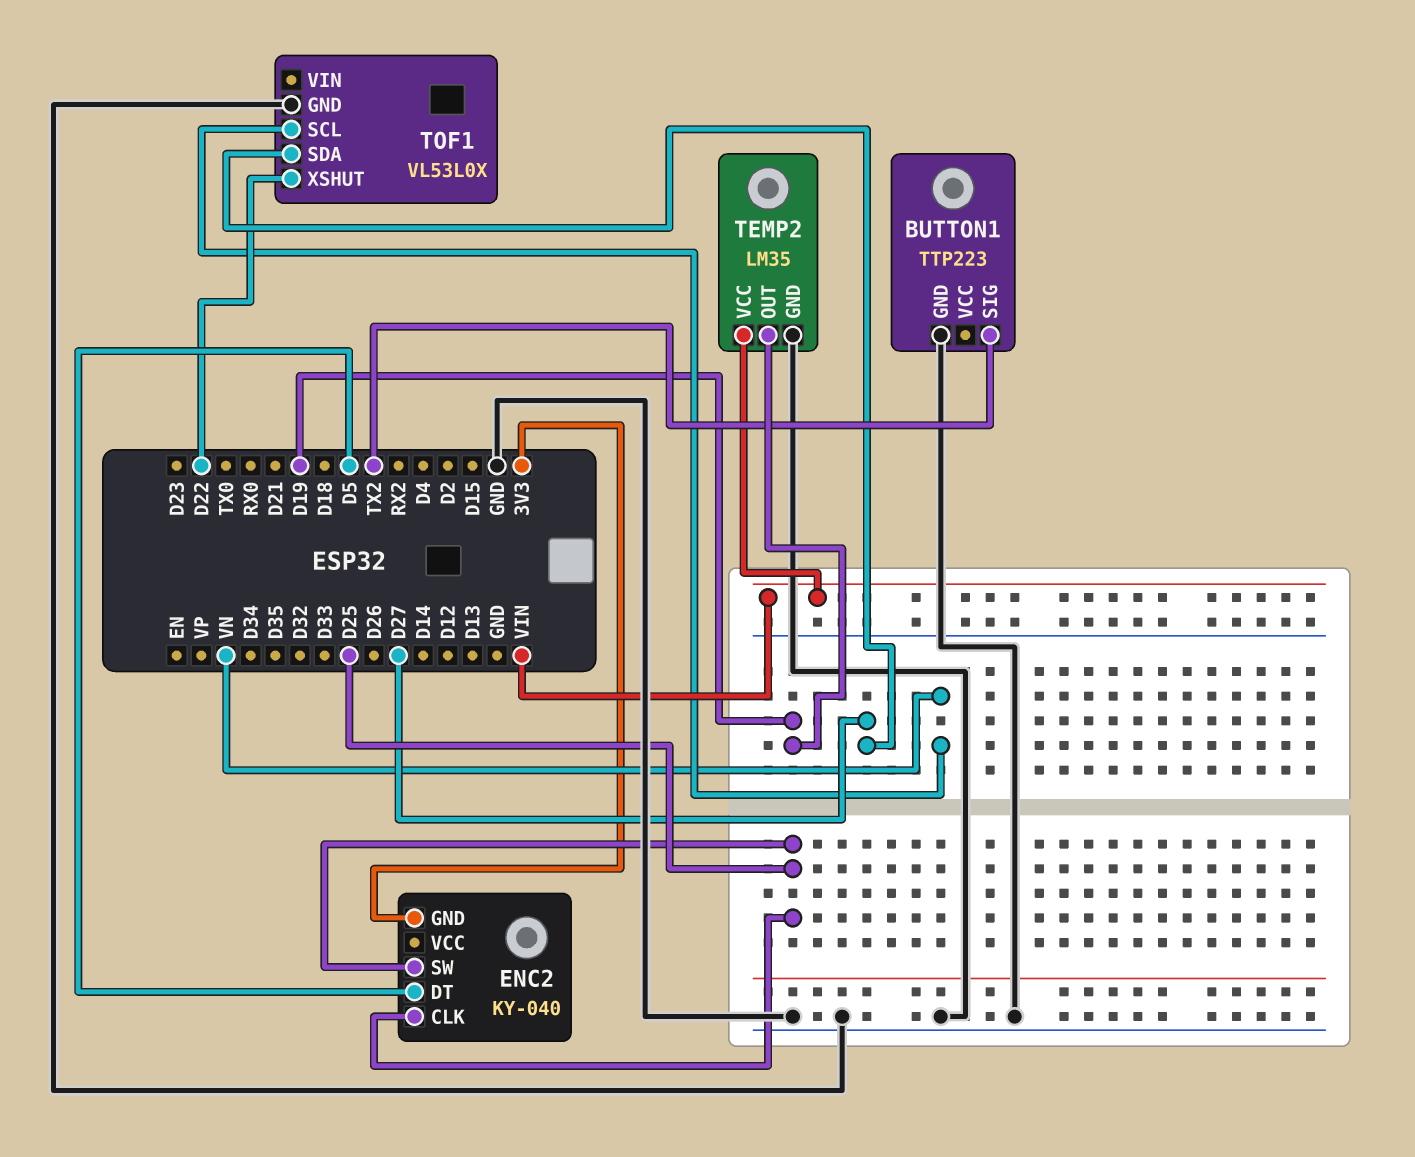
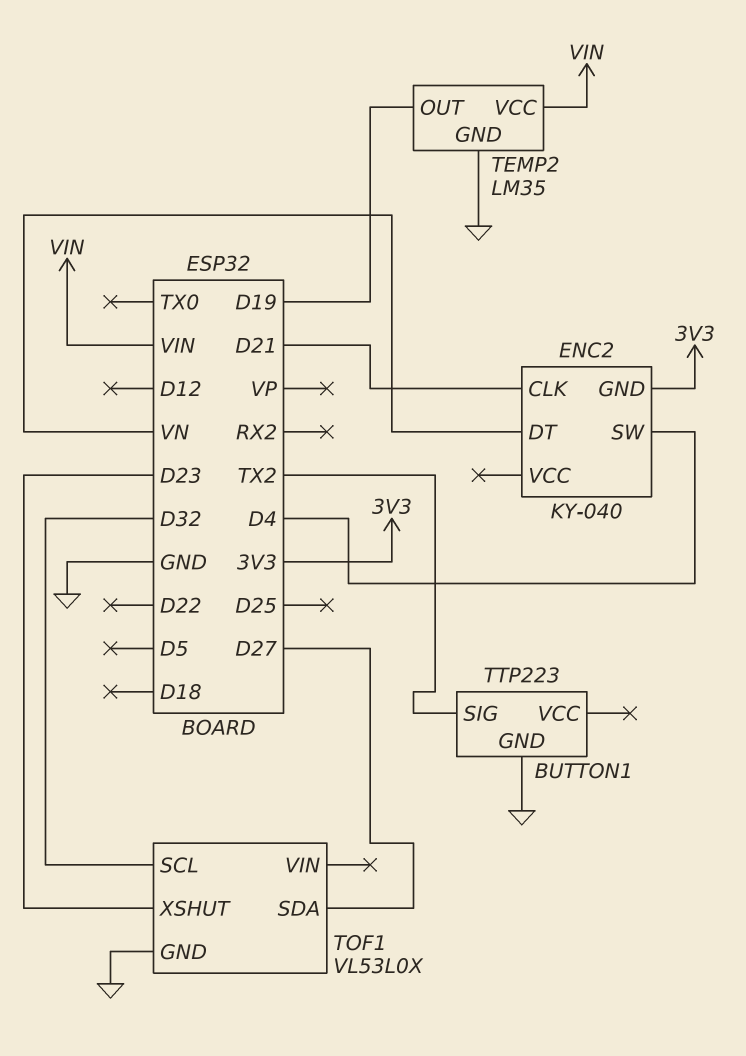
ENC2 pin CLK: D25 -> D21
ENC2 pin DT: D5 -> VN
ENC2 pin SW: D25 -> D4
TOF1 pin SCL: VN -> D32
TOF1 pin XSHUT: D22 -> D23

